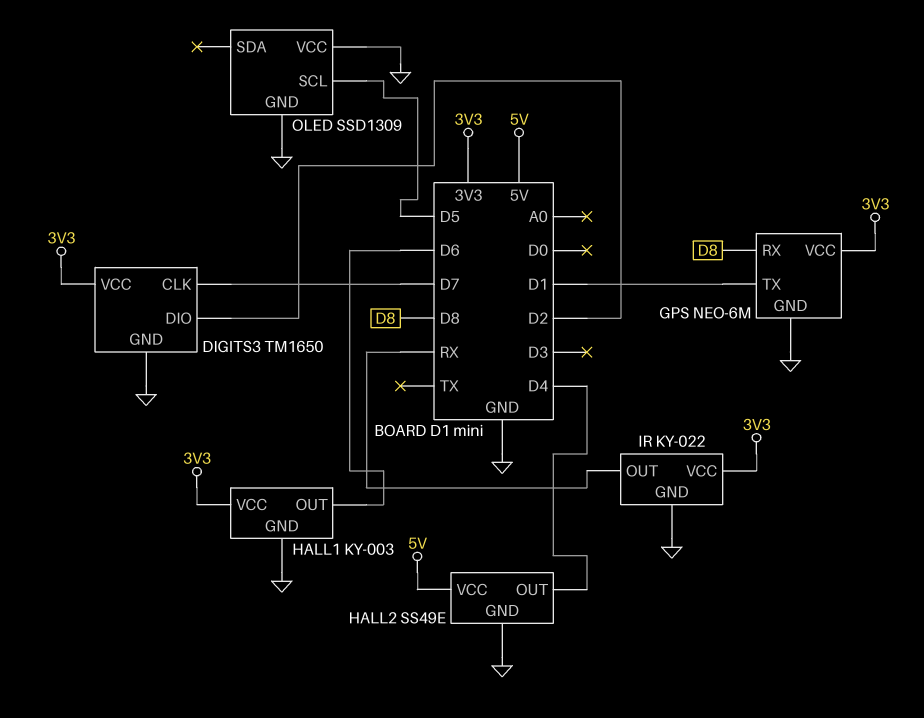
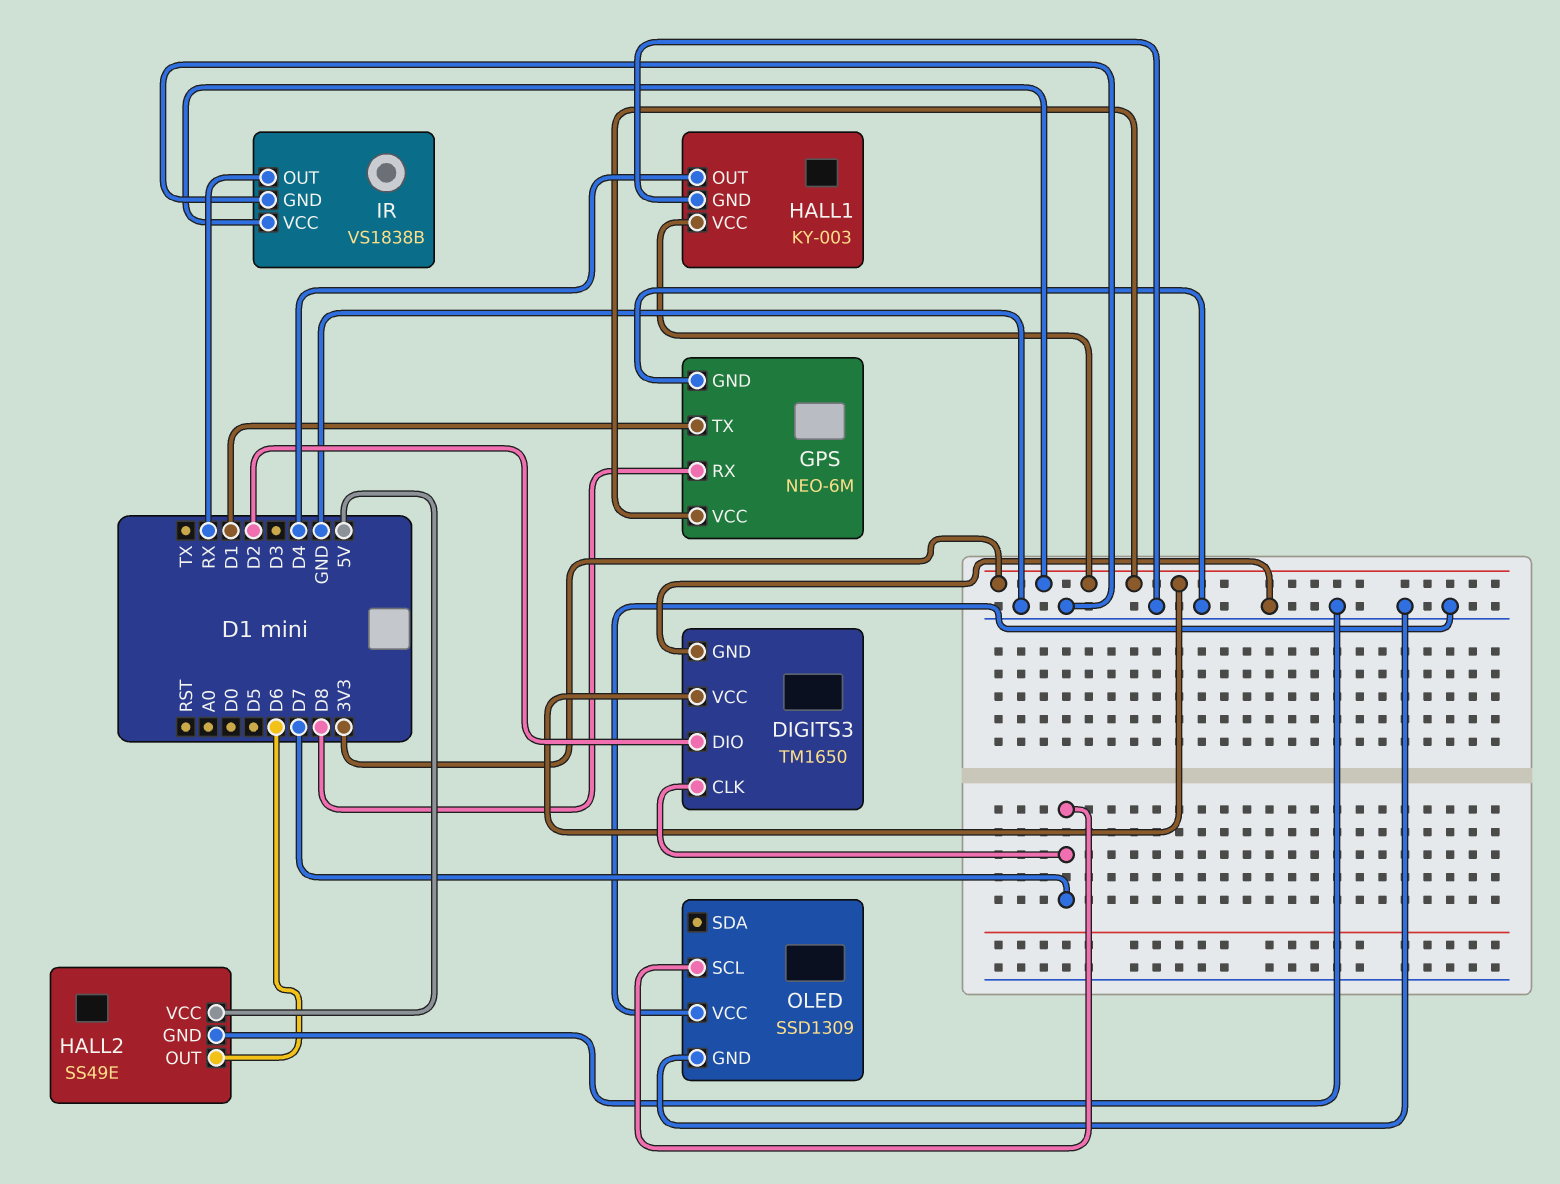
HALL1 pin OUT: D6 -> D4
HALL2 pin OUT: D4 -> D6
IR: KY-022 -> VS1838B
OLED pin SCL: D5 -> D7

